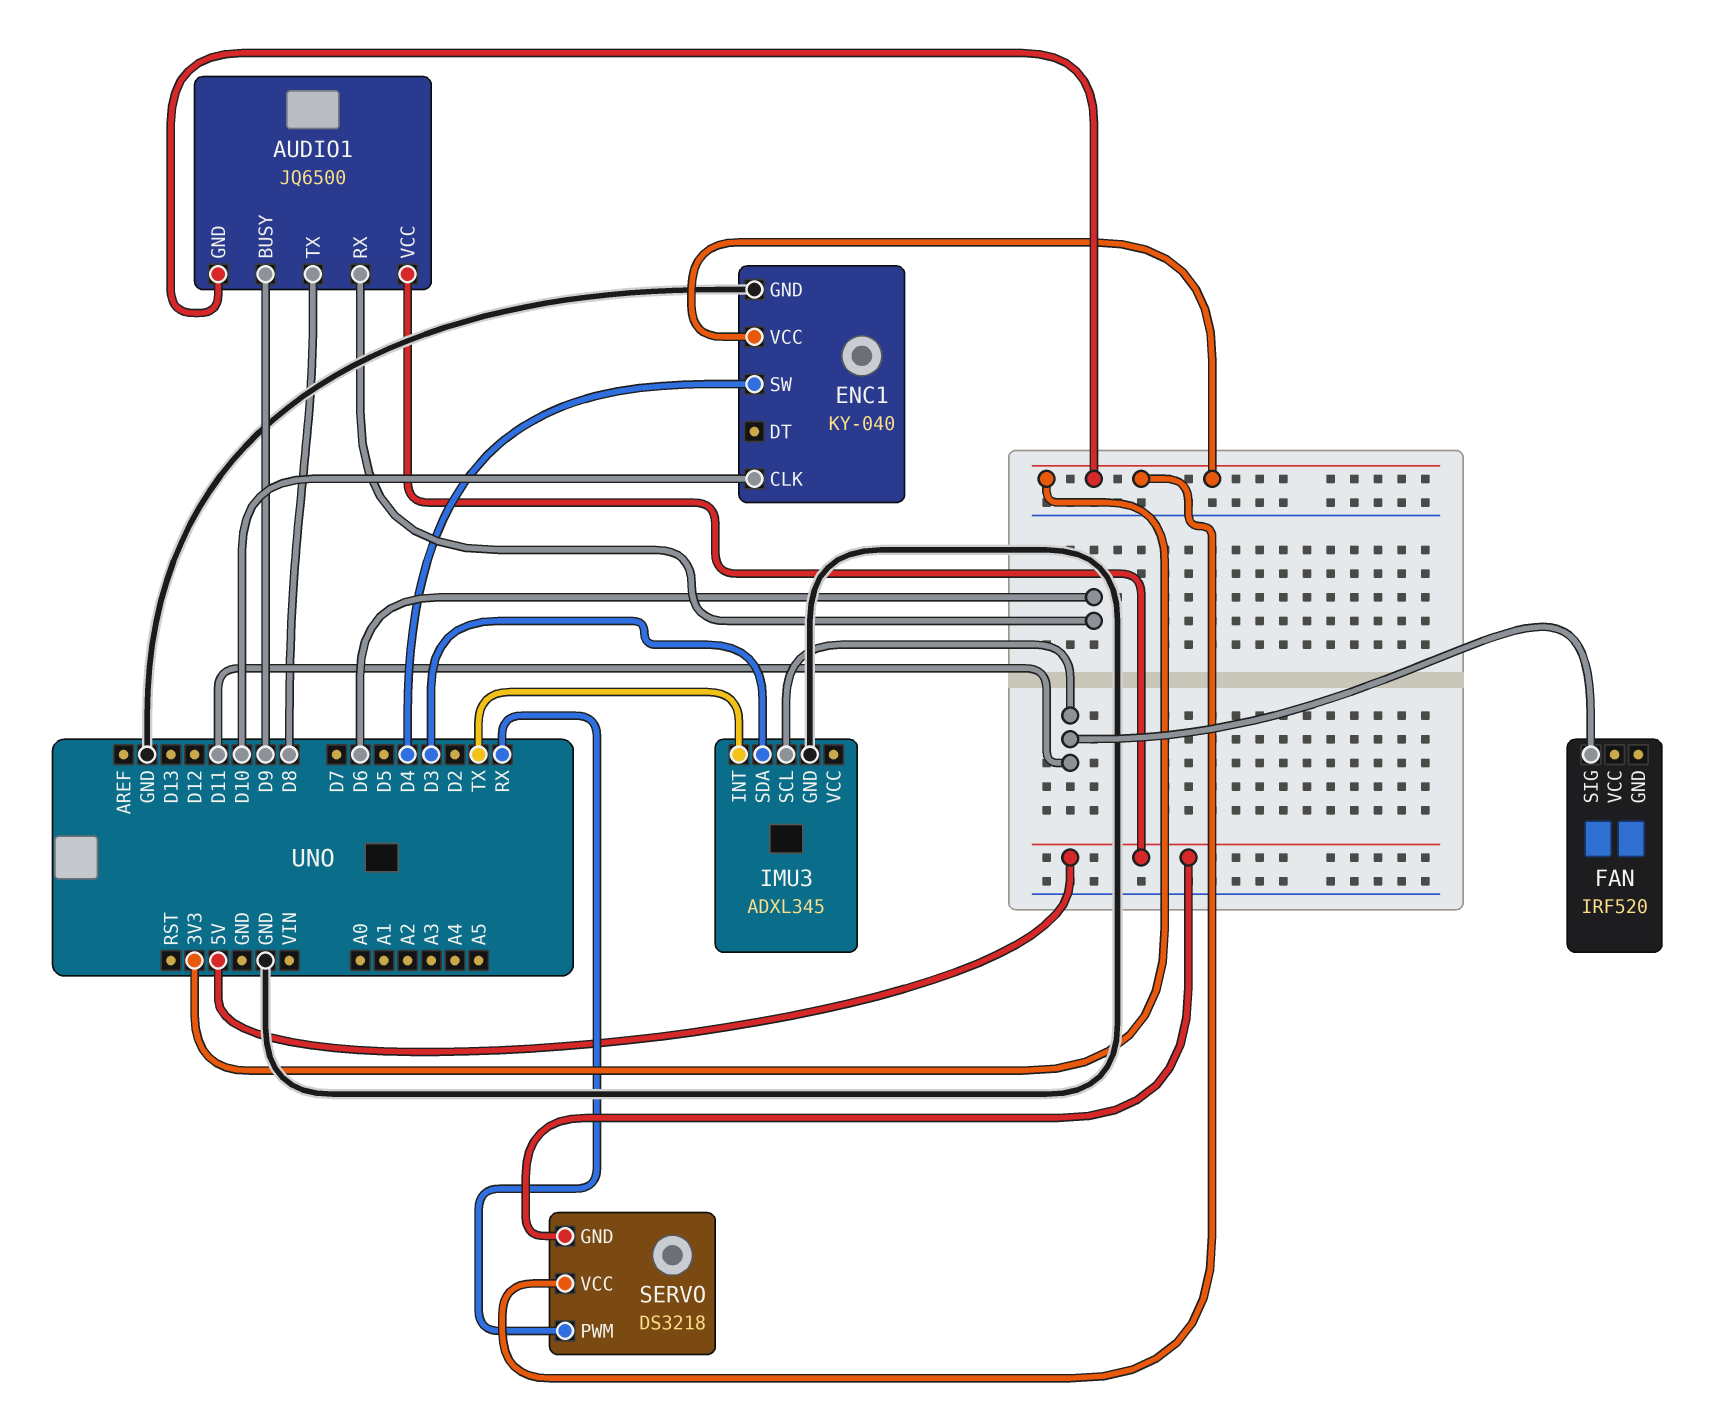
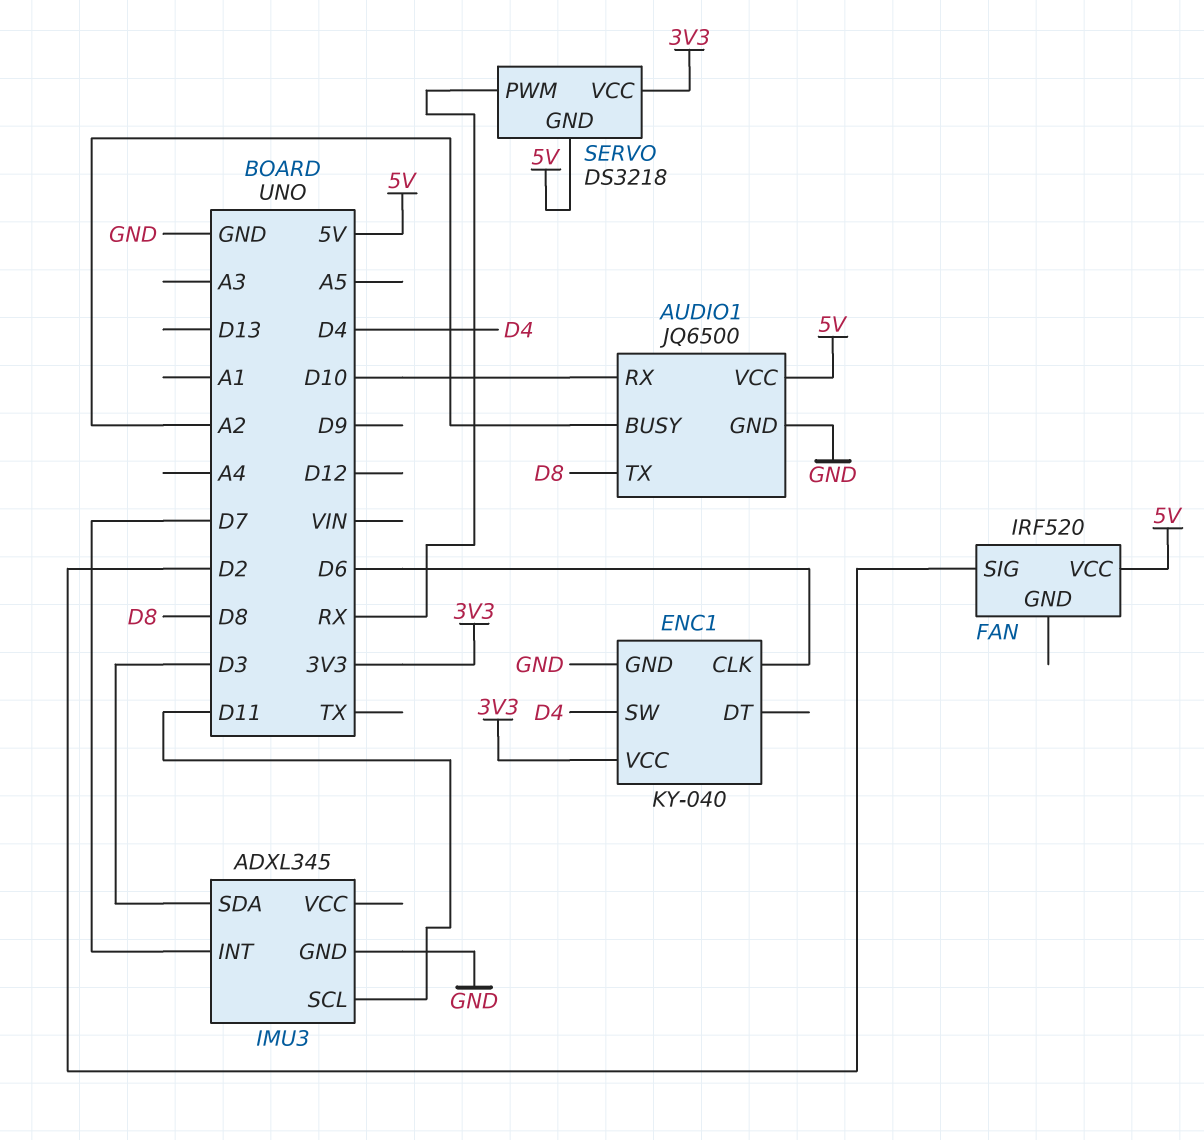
AUDIO1 pin BUSY: D9 -> A2
AUDIO1 pin GND: 3V3 -> GND
AUDIO1 pin RX: D6 -> D10
ENC1 pin CLK: D10 -> D6
FAN pin SIG: D11 -> D2
FAN pin VCC: none -> 5V
IMU3 pin INT: TX -> D7

